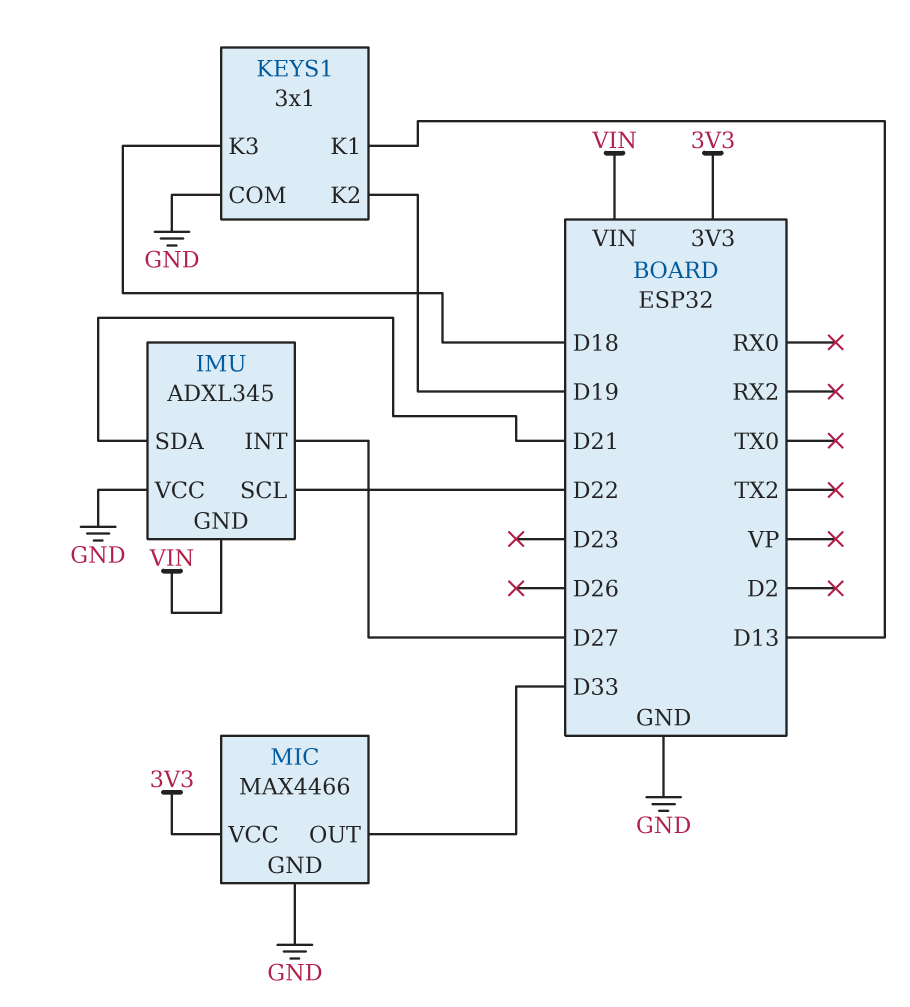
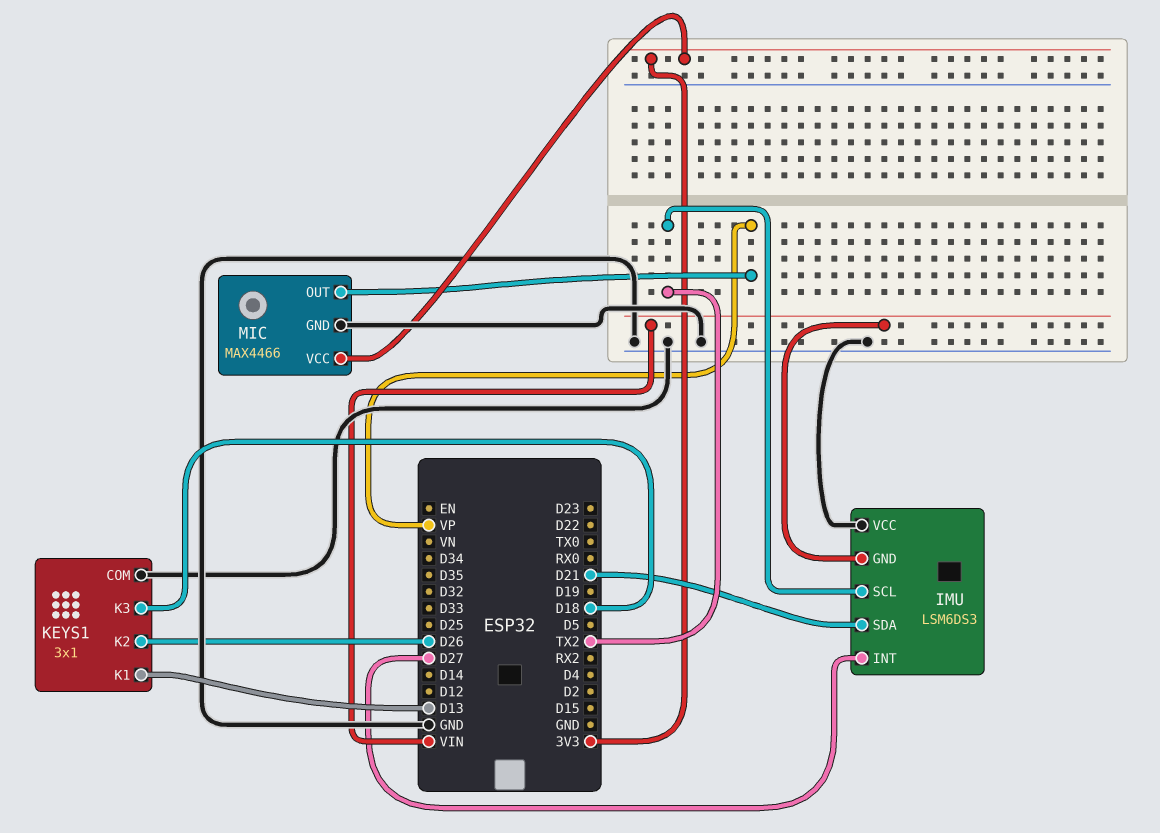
IMU: ADXL345 -> LSM6DS3
IMU pin SCL: D22 -> TX2
KEYS1 pin K2: D19 -> D26
MIC pin OUT: D33 -> VP

